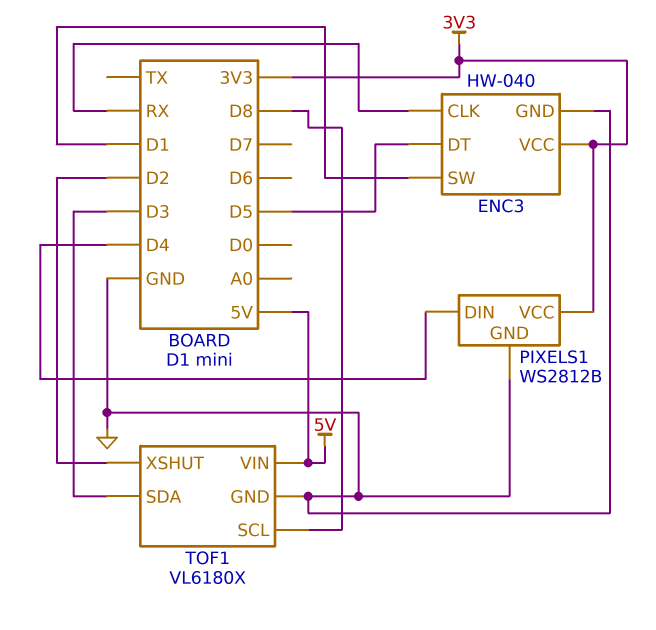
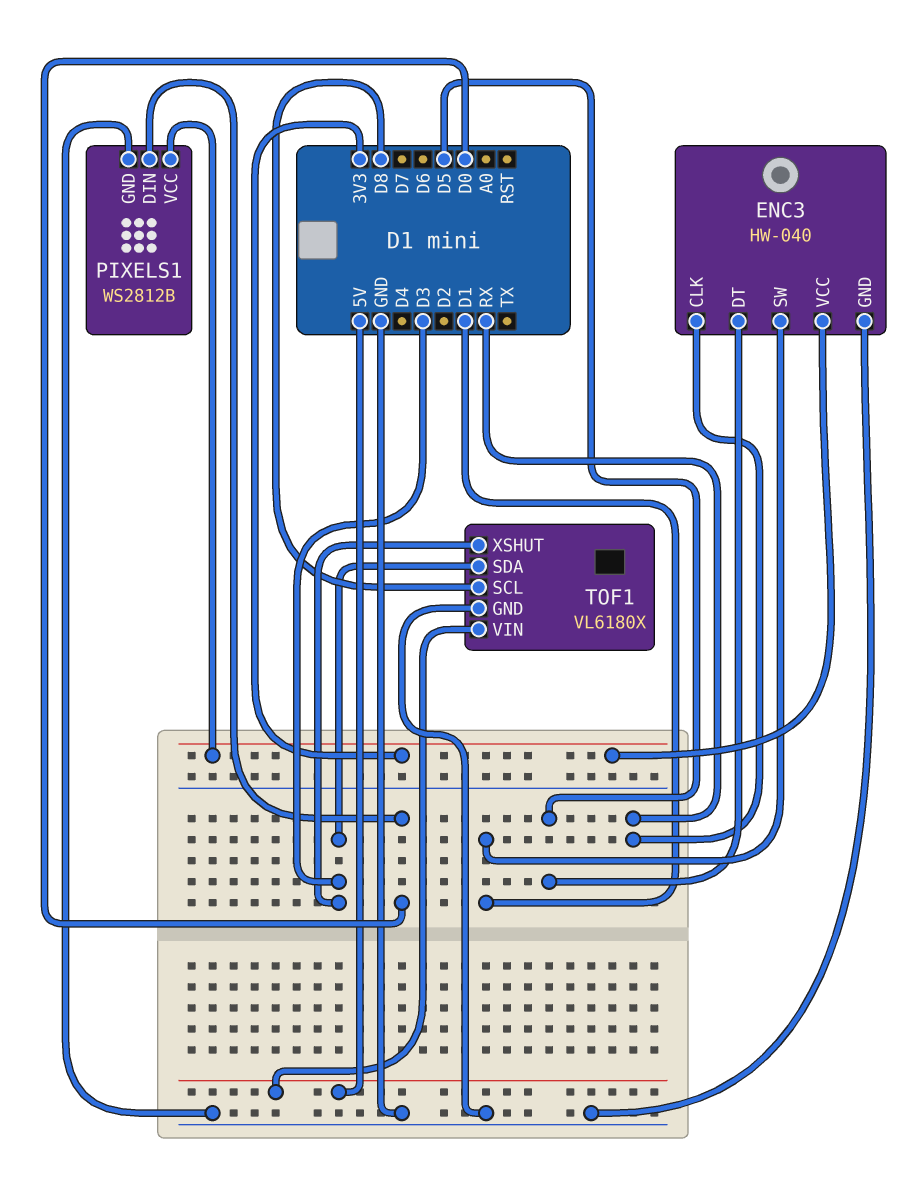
PIXELS1 pin DIN: D4 -> D0
TOF1 pin XSHUT: D2 -> D3

